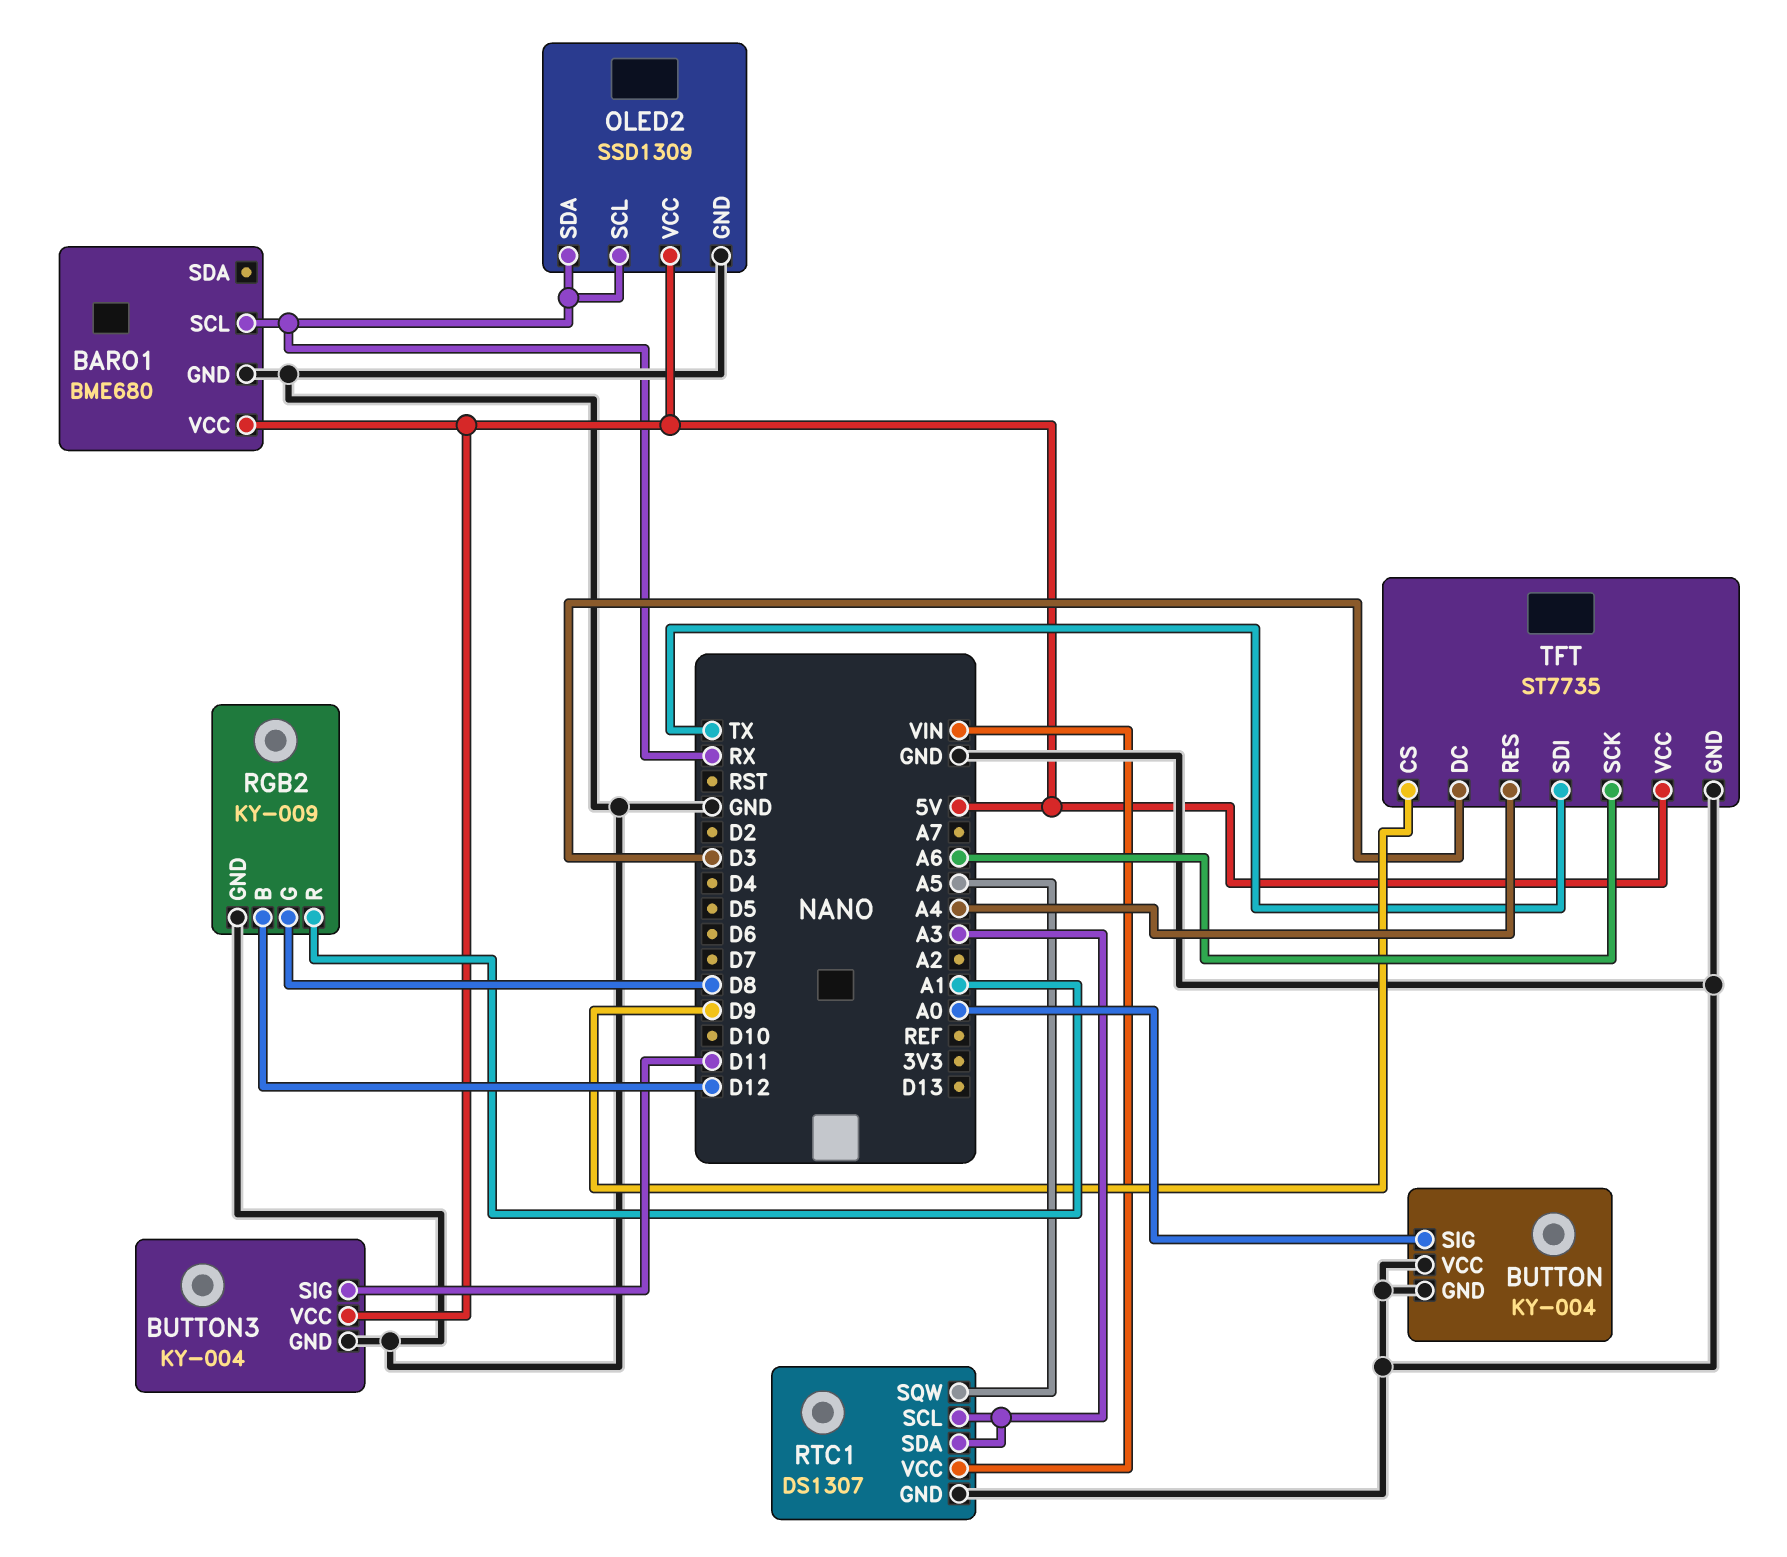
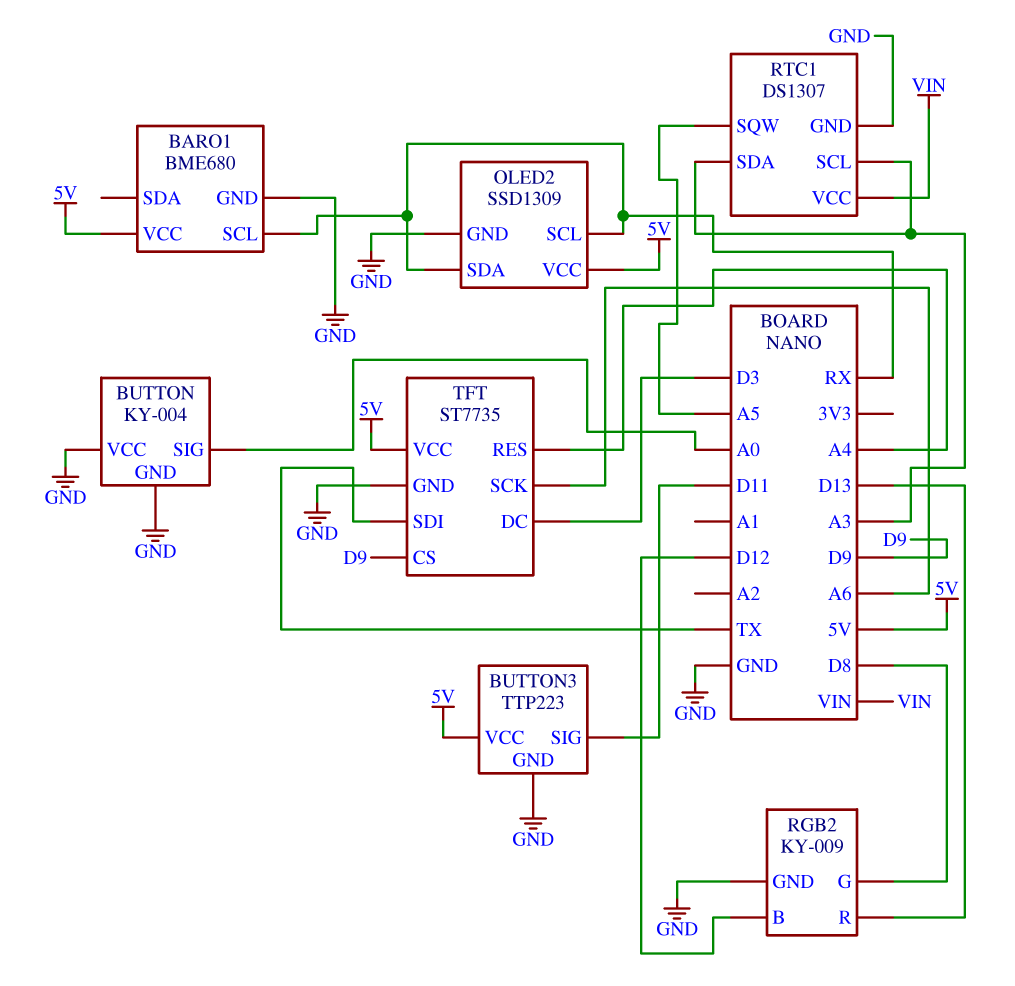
BUTTON3: KY-004 -> TTP223
RGB2 pin R: A1 -> D13

